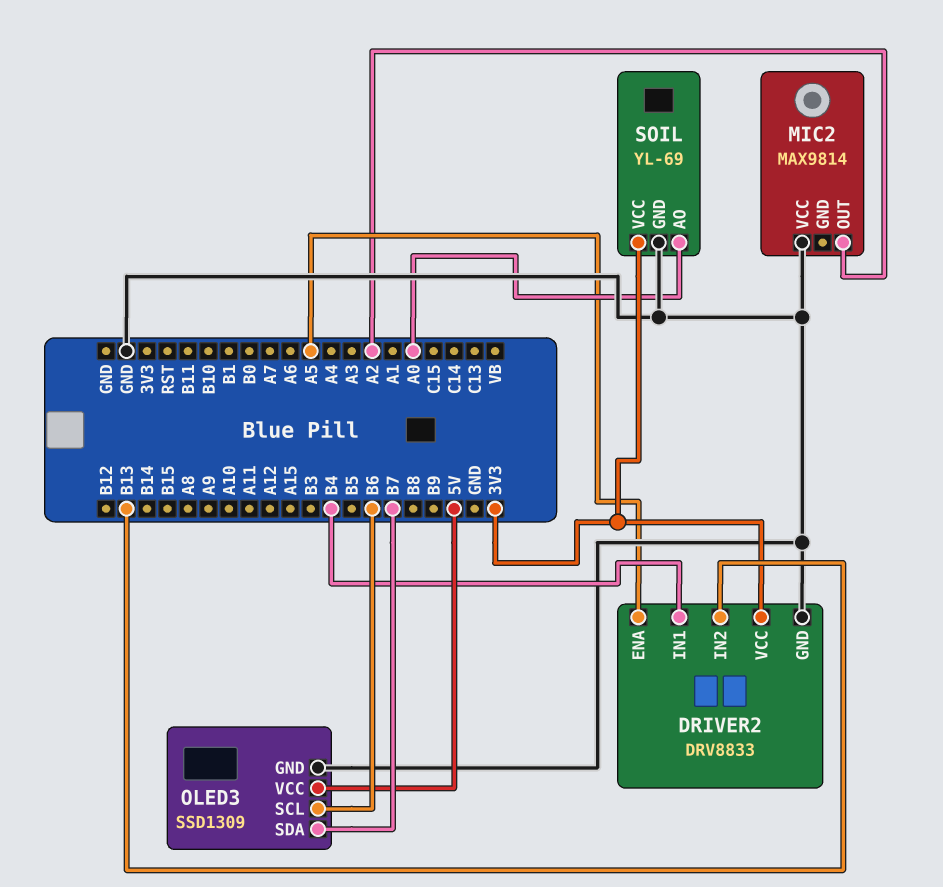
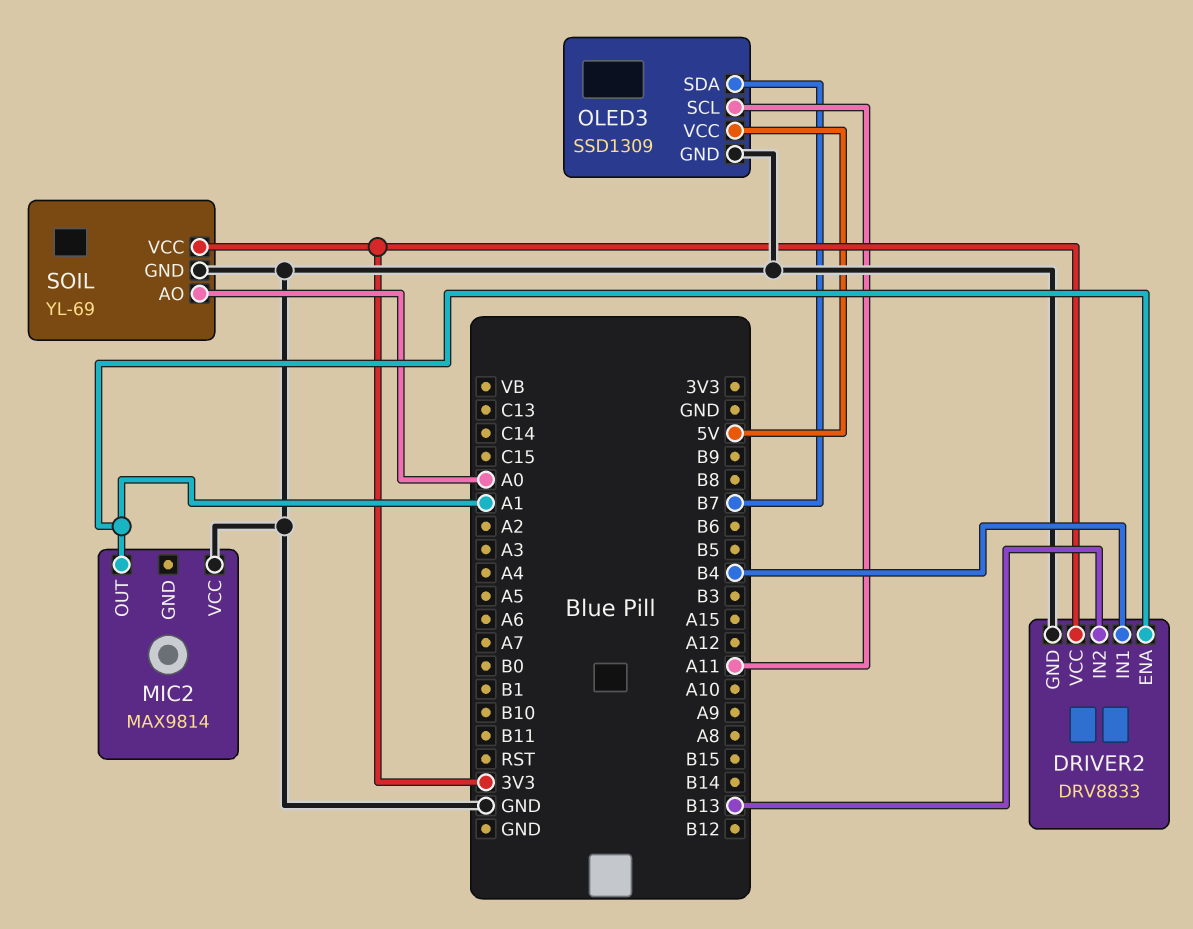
DRIVER2 pin ENA: A5 -> A1
MIC2 pin OUT: A2 -> A1
OLED3 pin SCL: B6 -> A11

